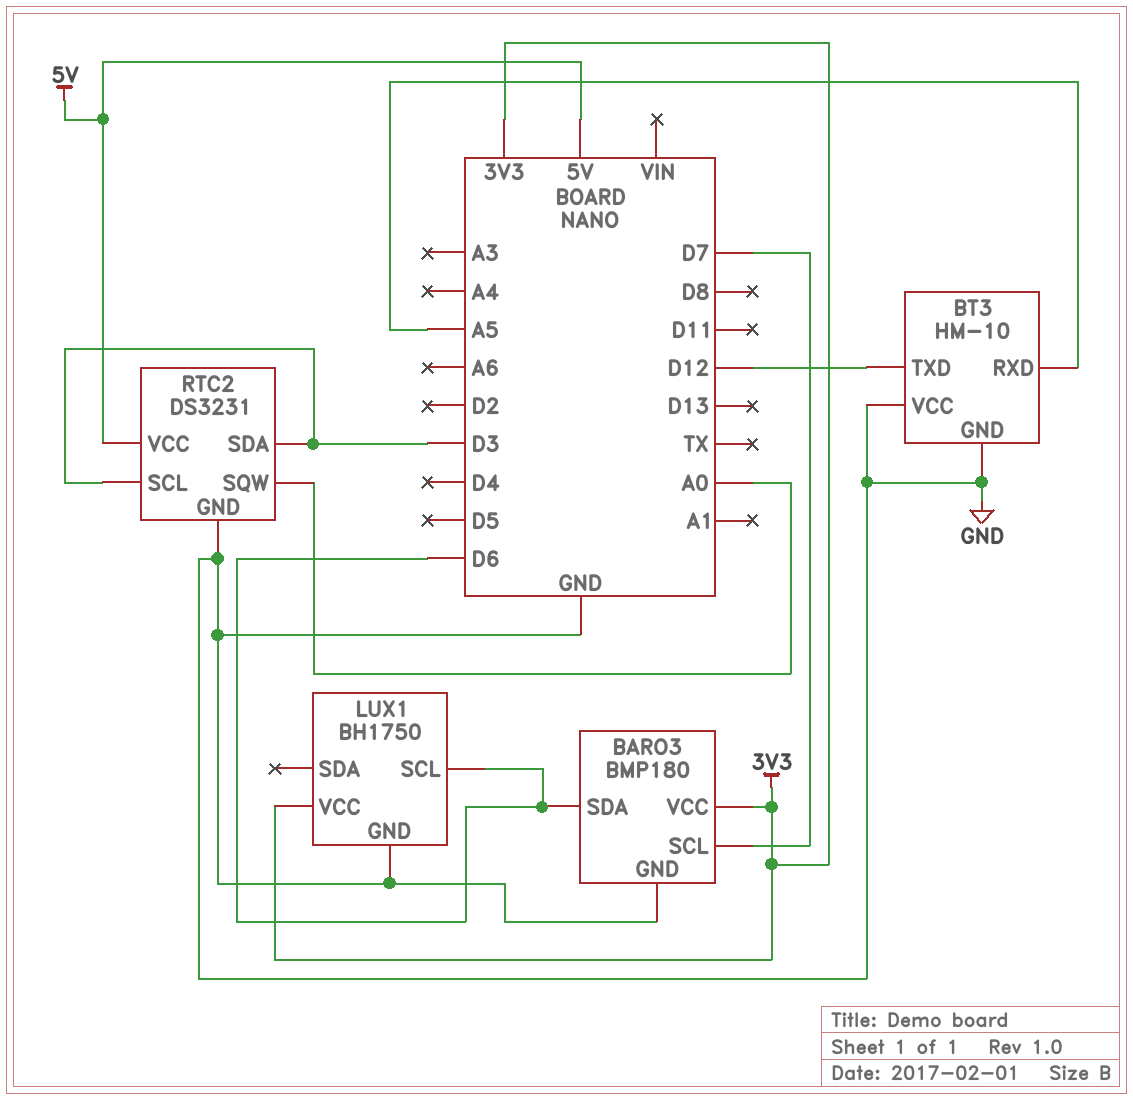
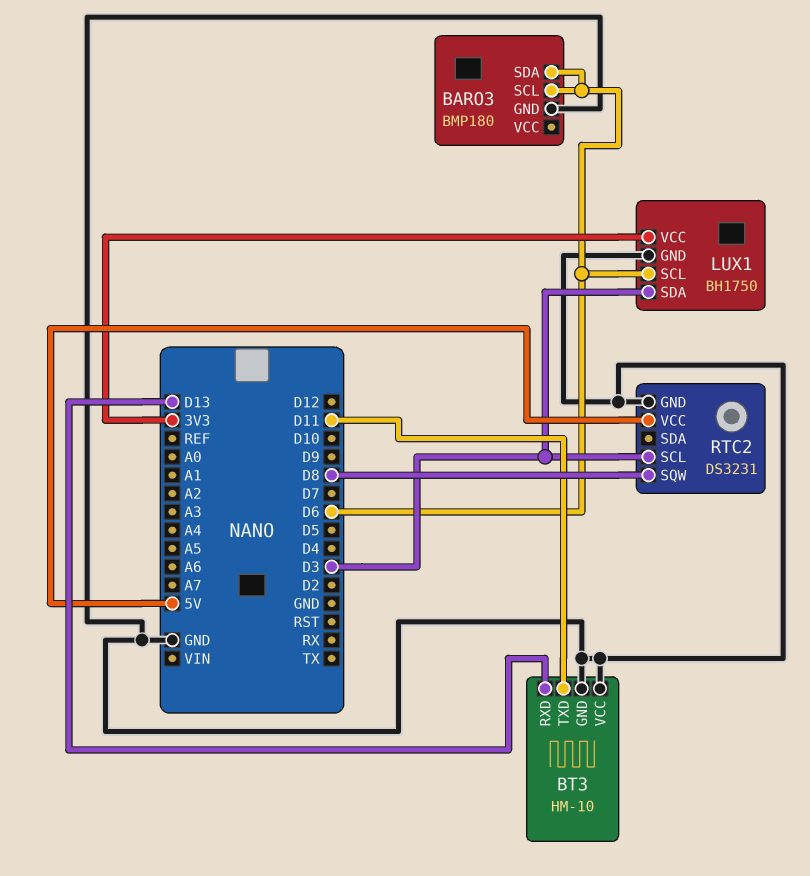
BARO3 pin SCL: D7 -> D6
BARO3 pin VCC: 3V3 -> none
BT3 pin RXD: A5 -> D13
BT3 pin TXD: D12 -> D11
LUX1 pin SDA: none -> D3
RTC2 pin SDA: D3 -> none
RTC2 pin SQW: A0 -> D8

